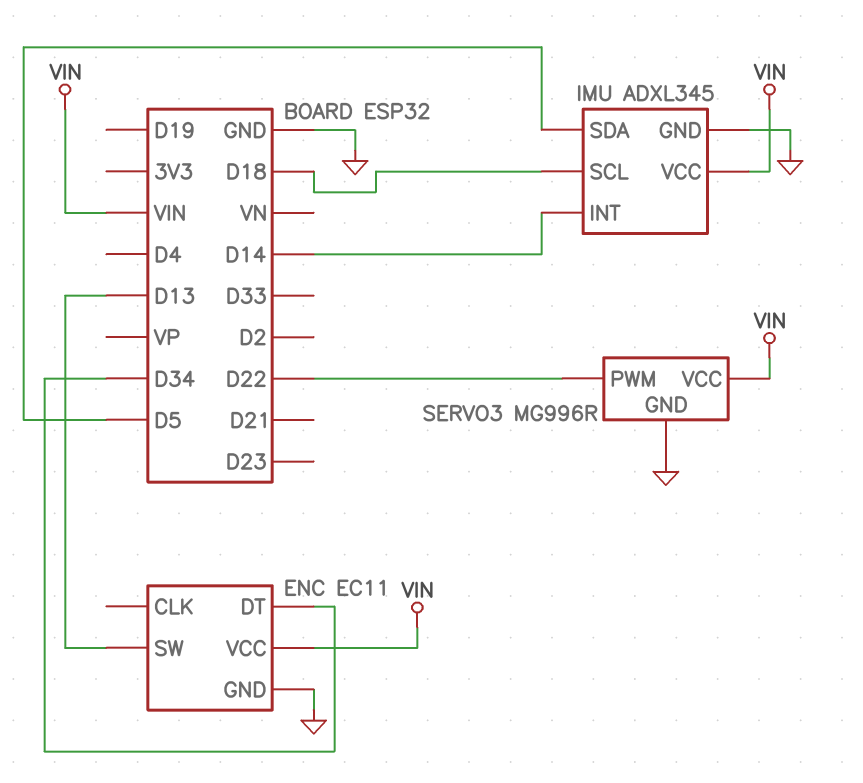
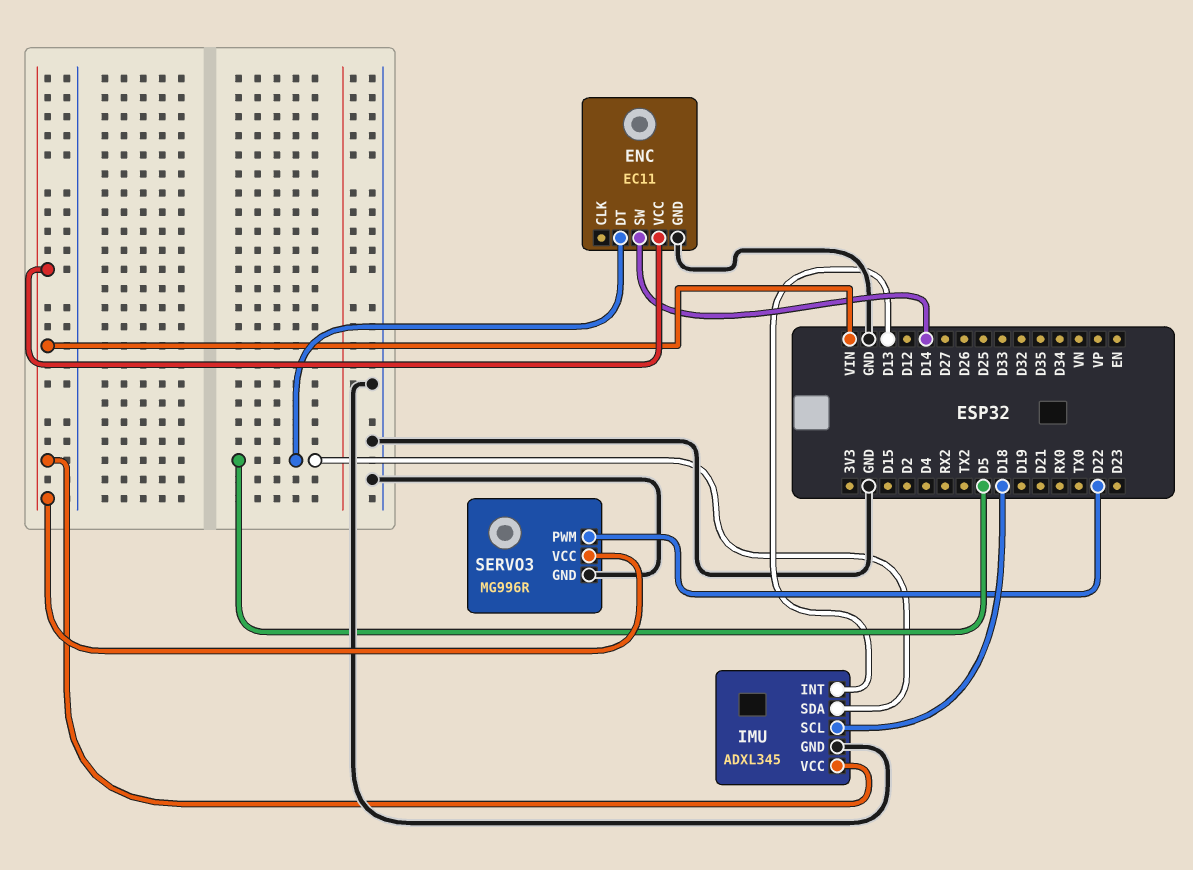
ENC pin DT: D34 -> D5
ENC pin SW: D13 -> D14
IMU pin INT: D14 -> D13

